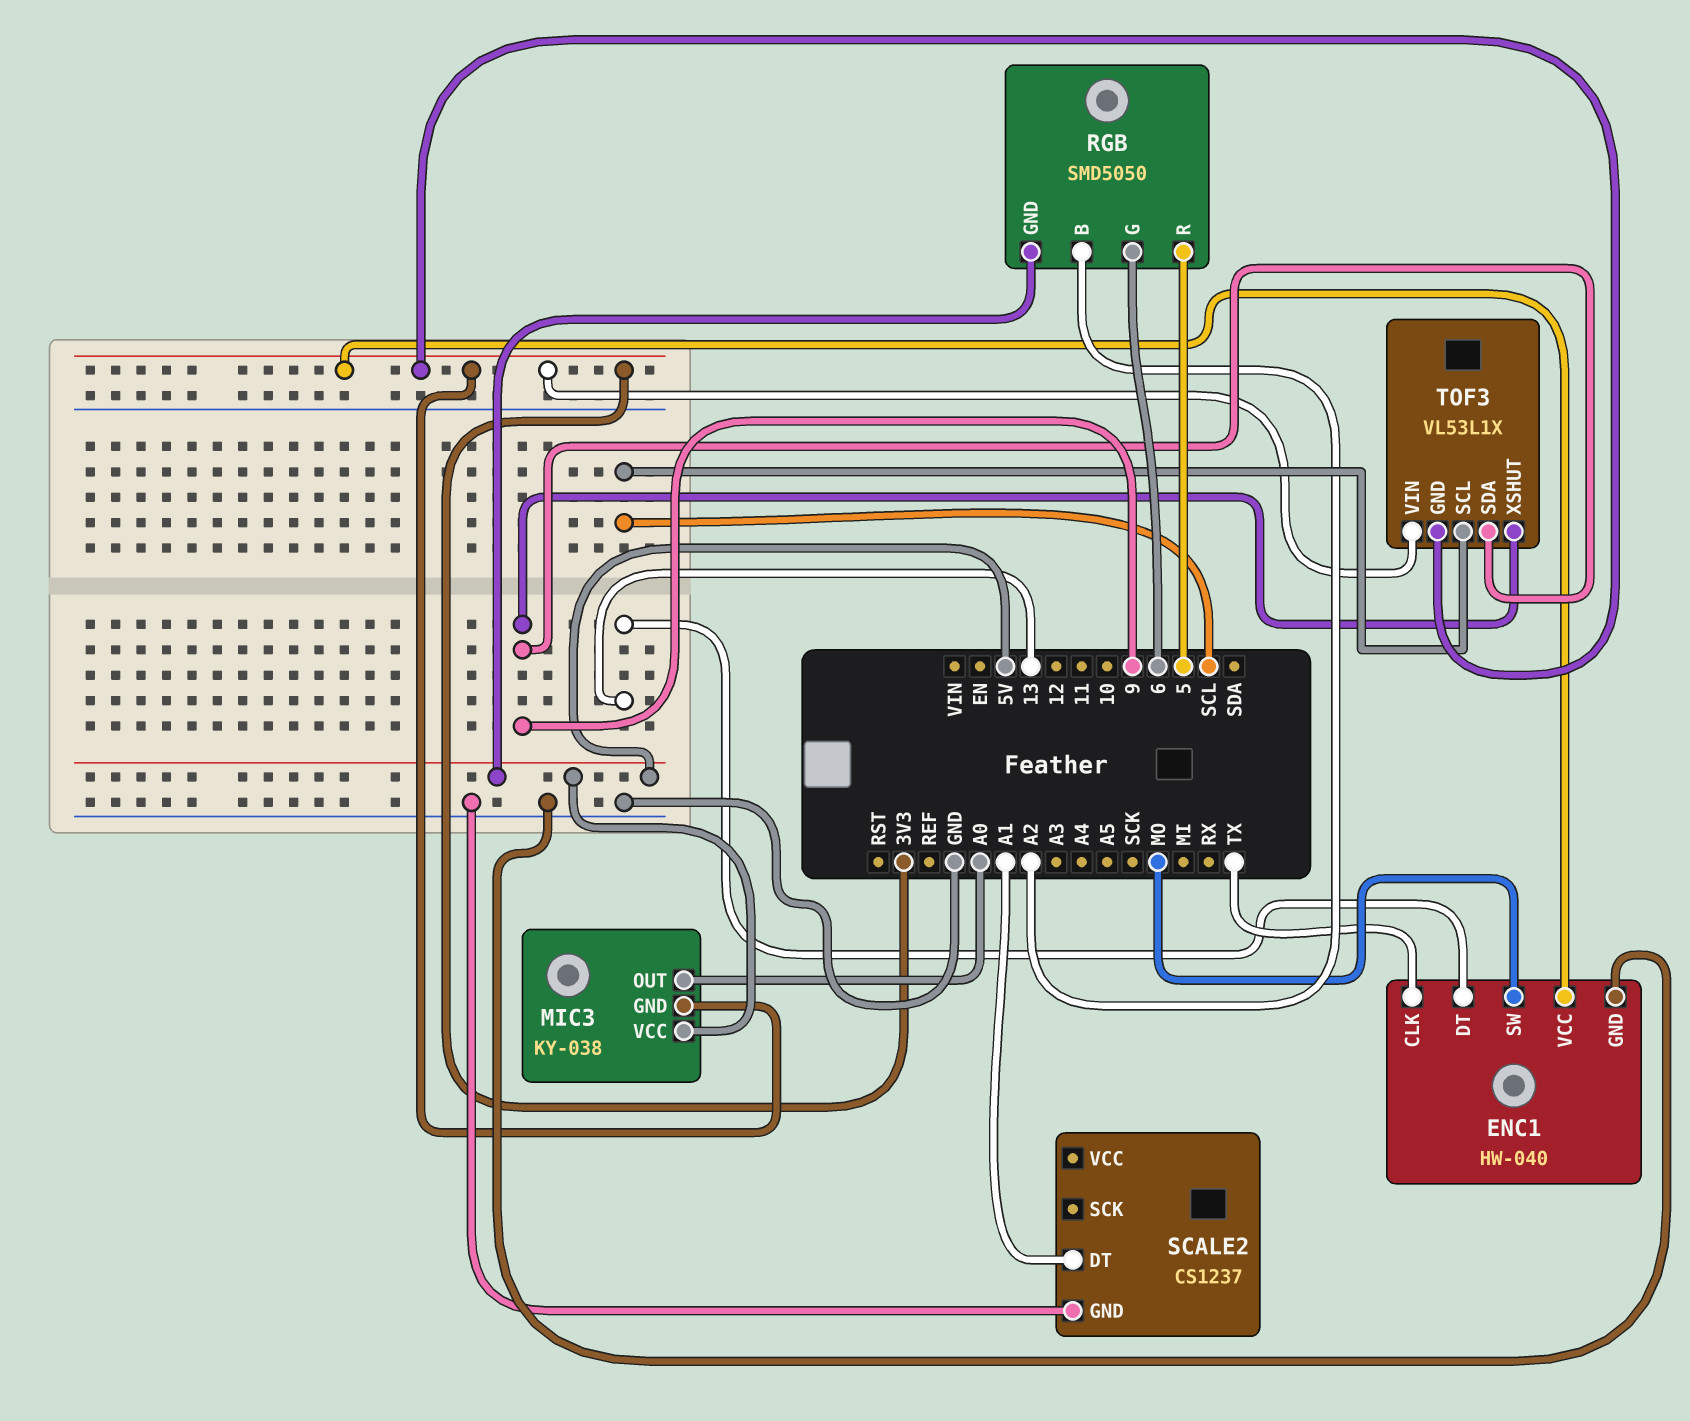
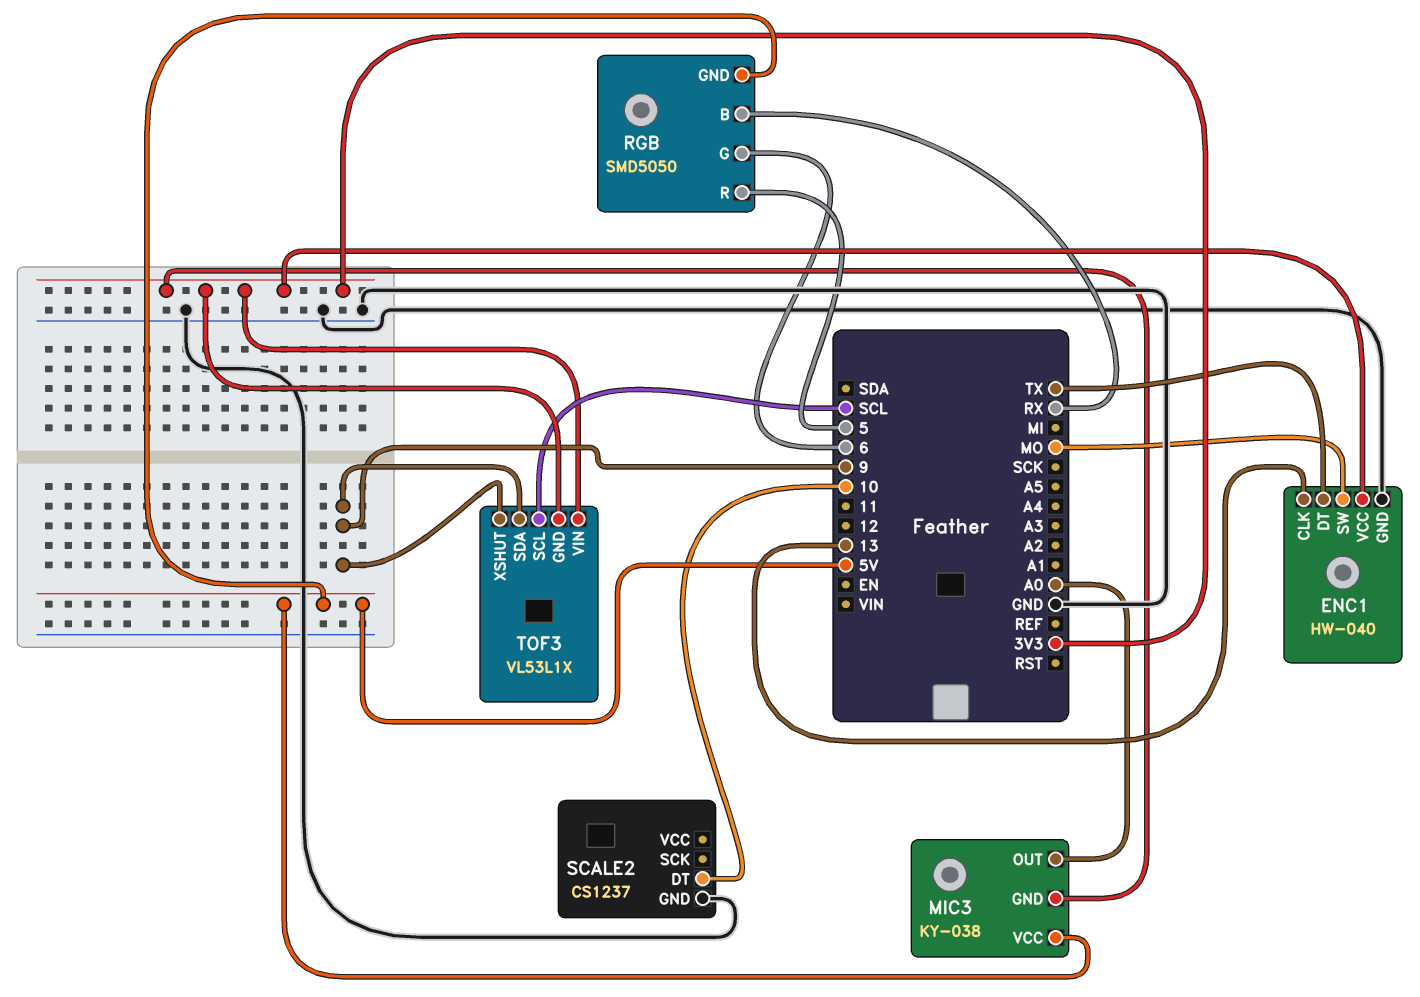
ENC1 pin CLK: TX -> 13
ENC1 pin DT: 13 -> TX
RGB pin B: A2 -> RX
SCALE2 pin DT: A1 -> 10

